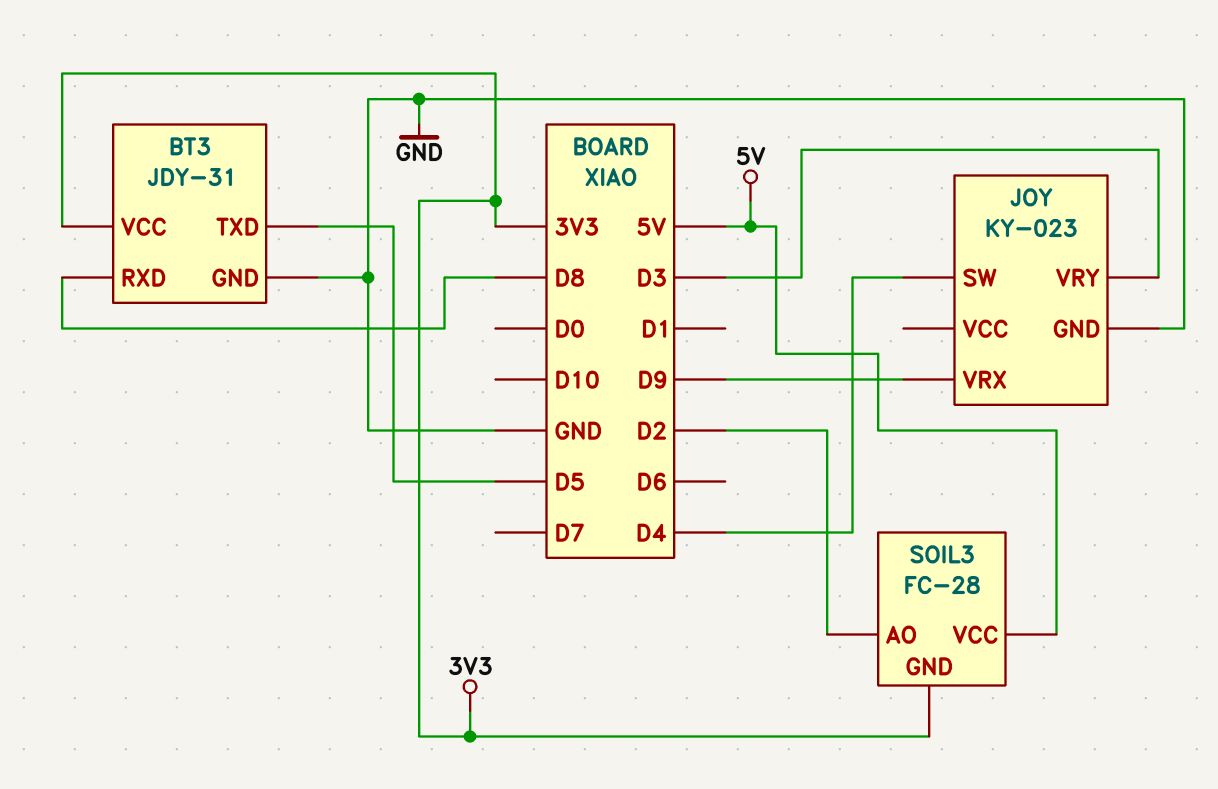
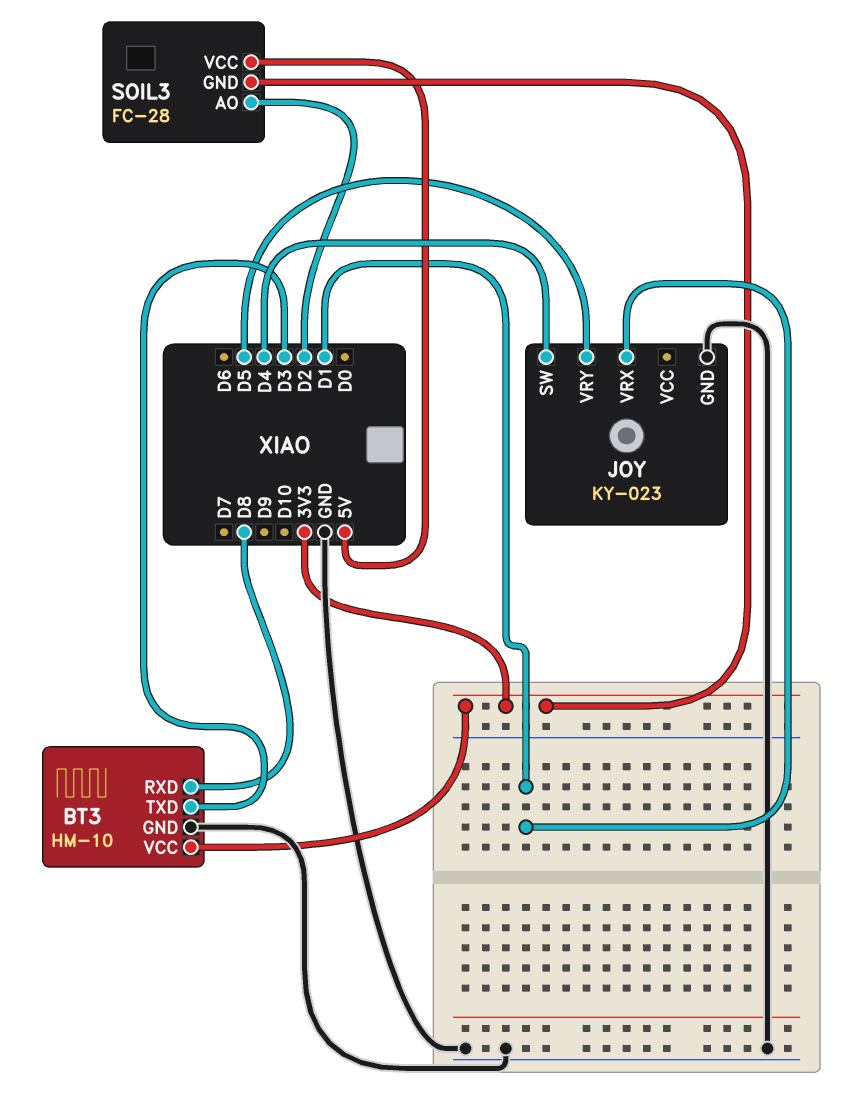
BT3: JDY-31 -> HM-10
BT3 pin TXD: D5 -> D3
JOY pin VRX: D9 -> D1
JOY pin VRY: D3 -> D5

